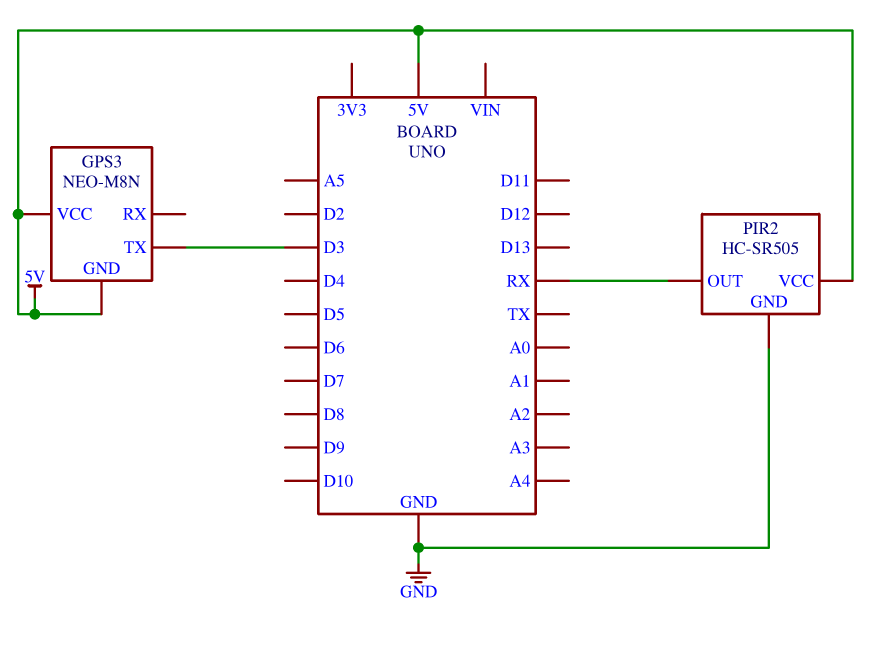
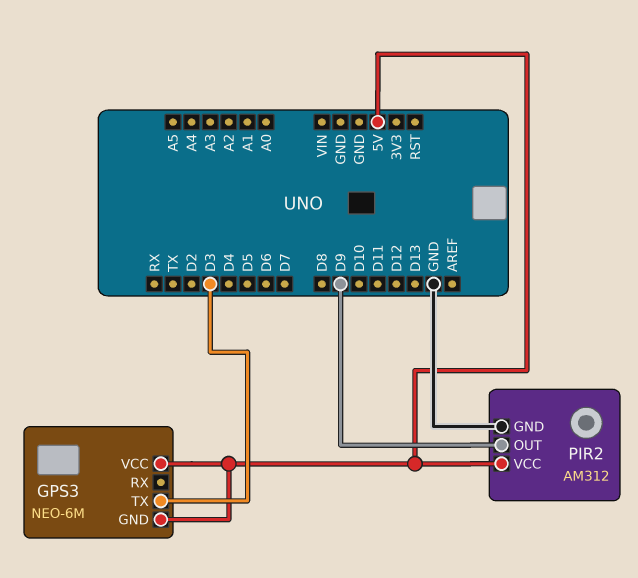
GPS3: NEO-M8N -> NEO-6M
PIR2: HC-SR505 -> AM312
PIR2 pin OUT: RX -> D9

